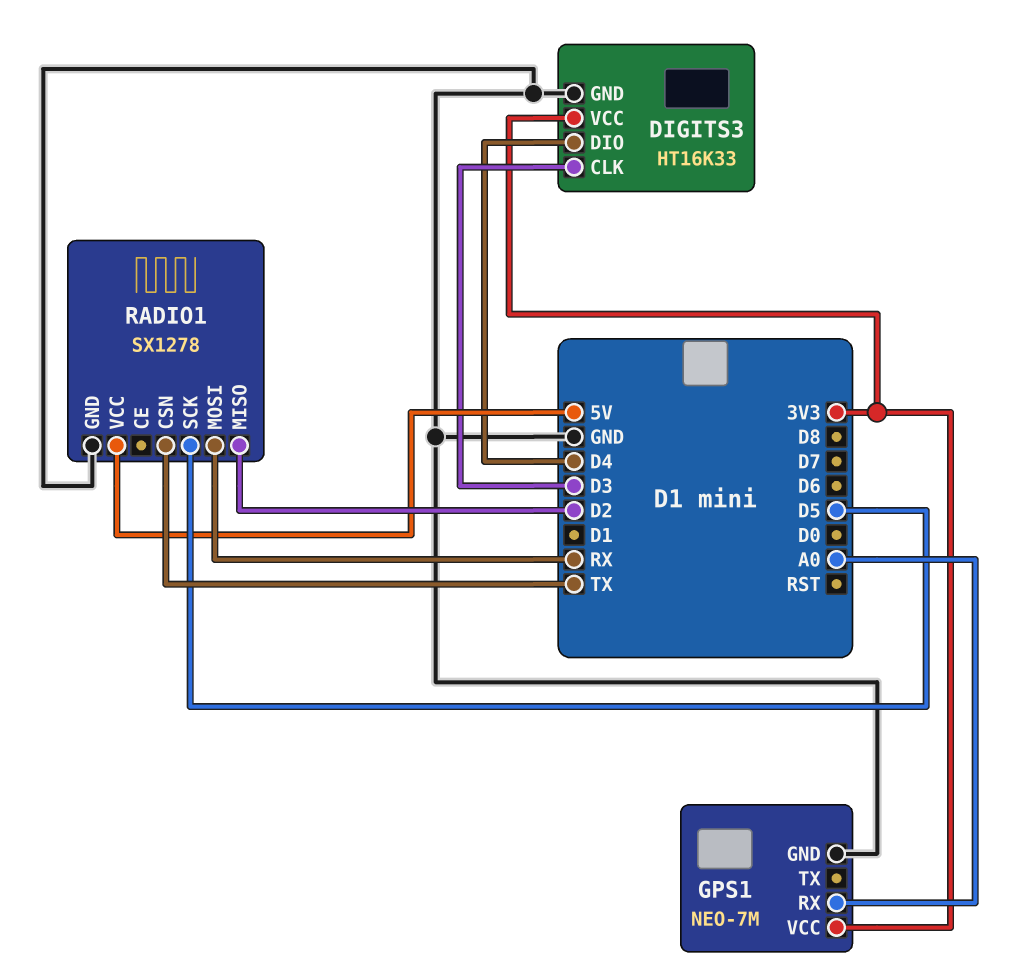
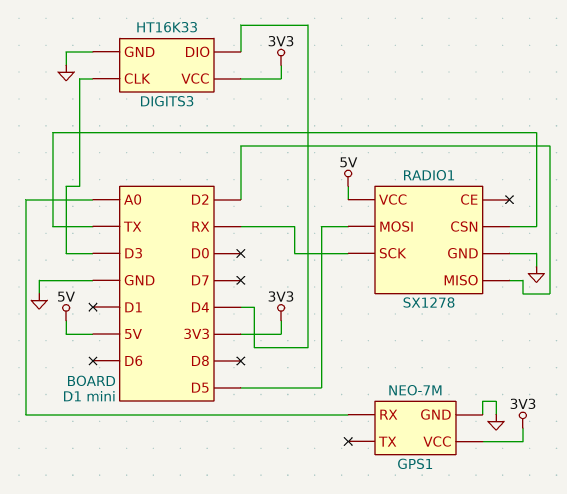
RADIO1 pin MOSI: RX -> D5
RADIO1 pin SCK: D5 -> RX

